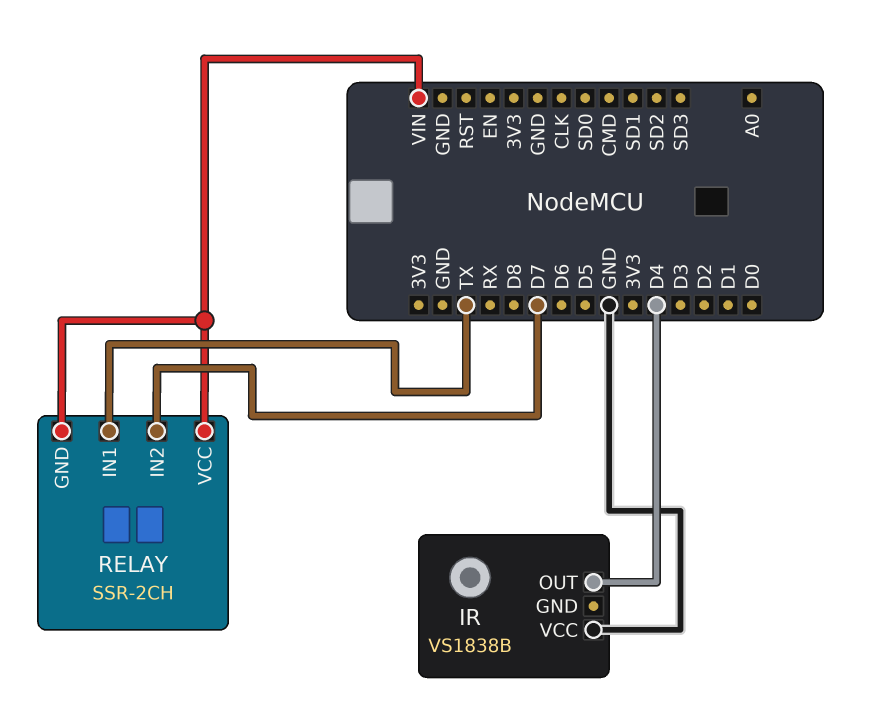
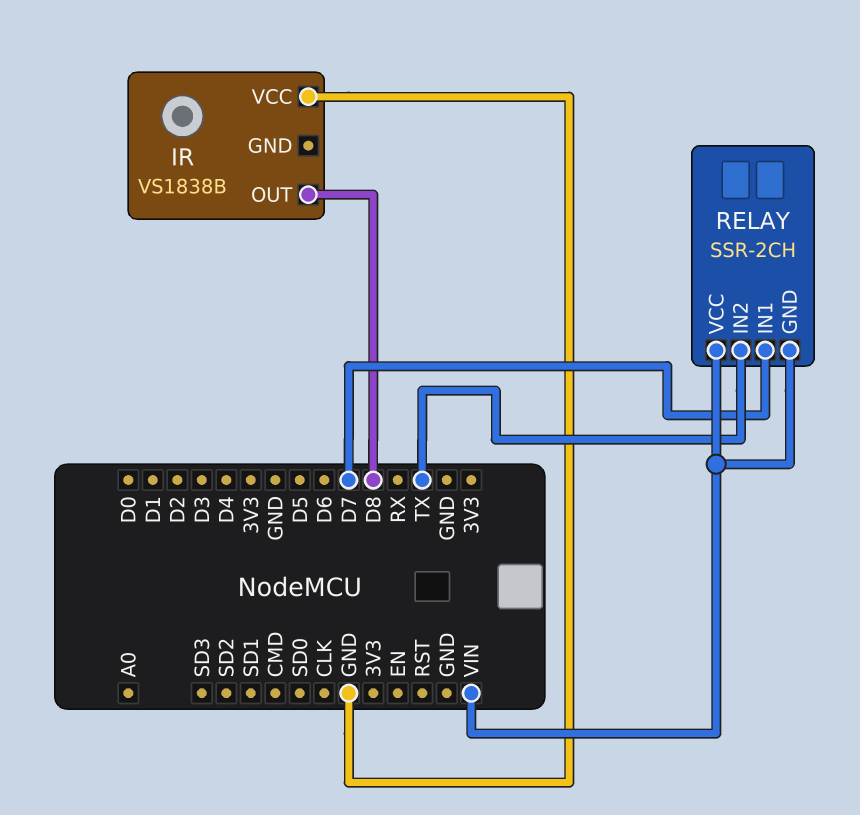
IR pin OUT: D4 -> D8
RELAY pin IN1: TX -> D7
RELAY pin IN2: D7 -> TX

